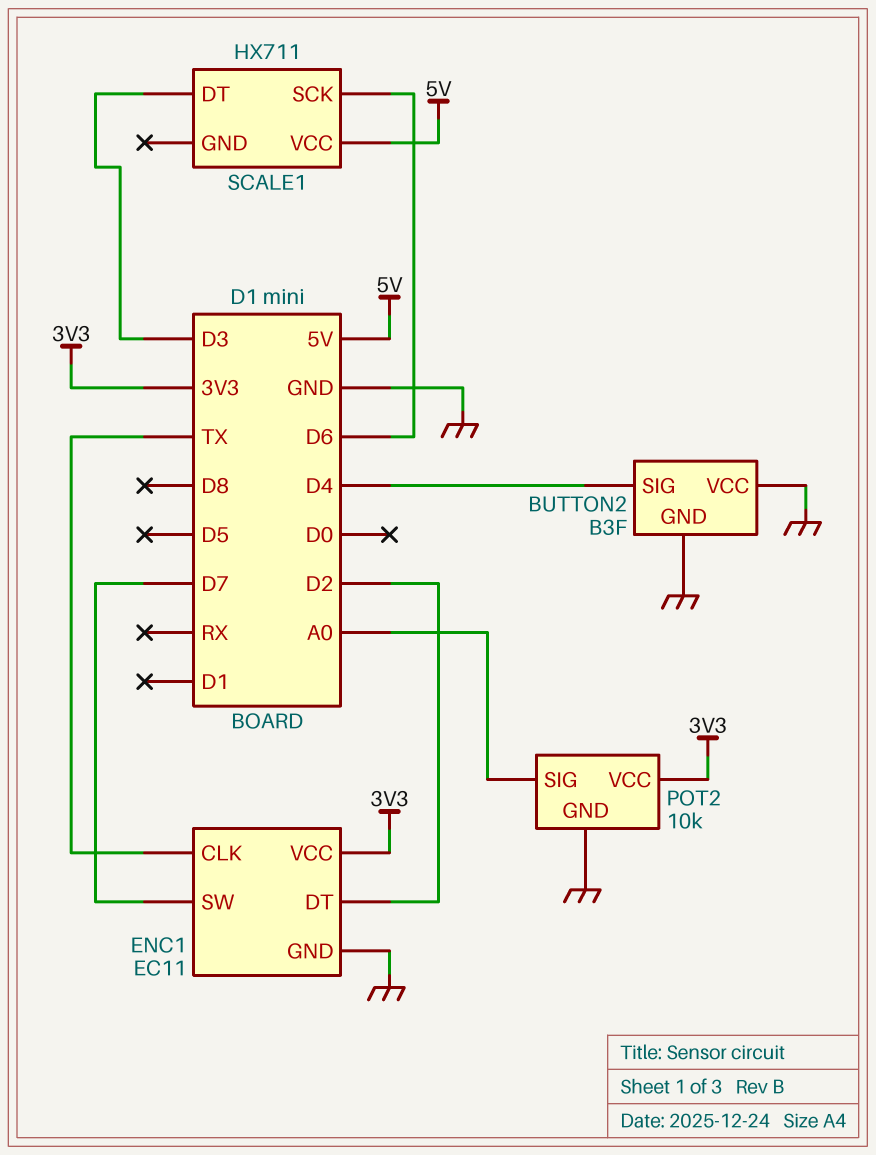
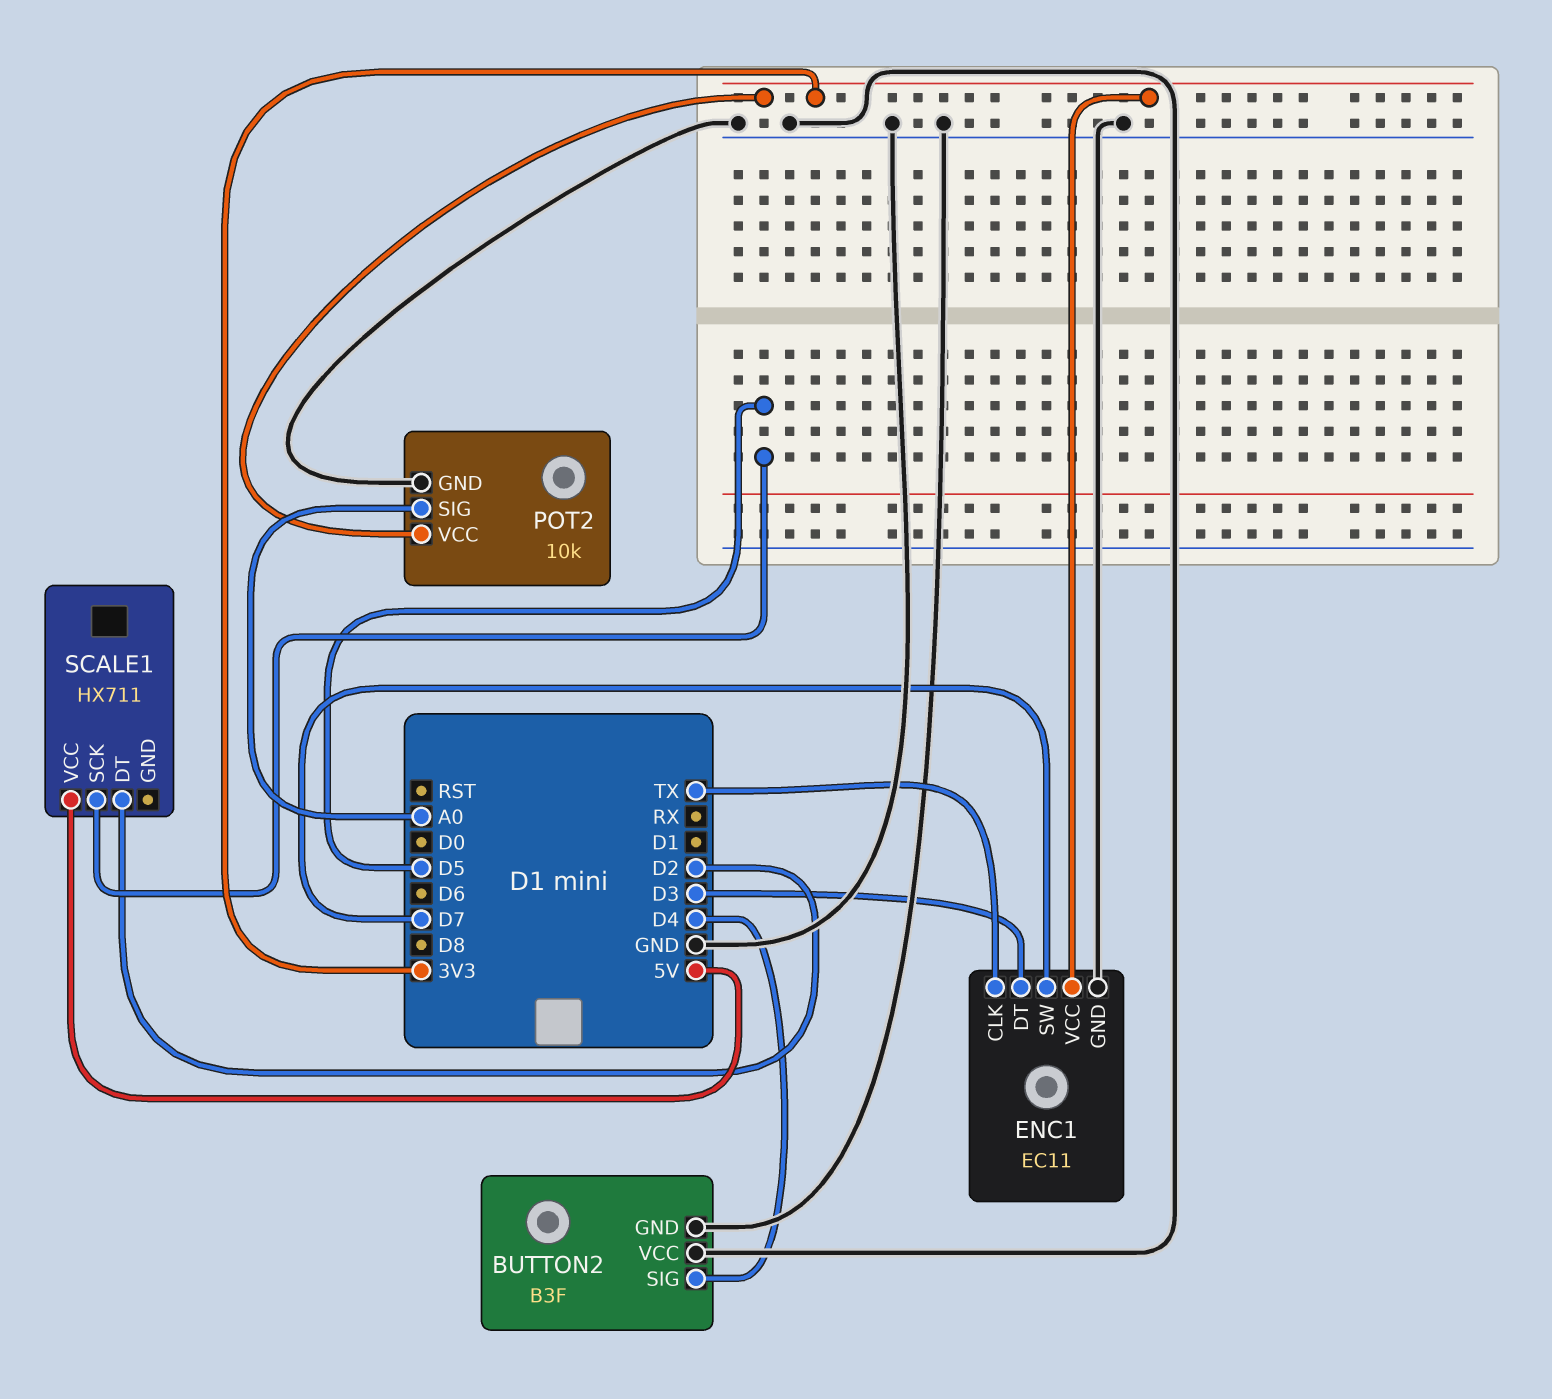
ENC1 pin DT: D2 -> D3
SCALE1 pin DT: D3 -> D2
SCALE1 pin SCK: D6 -> D5

